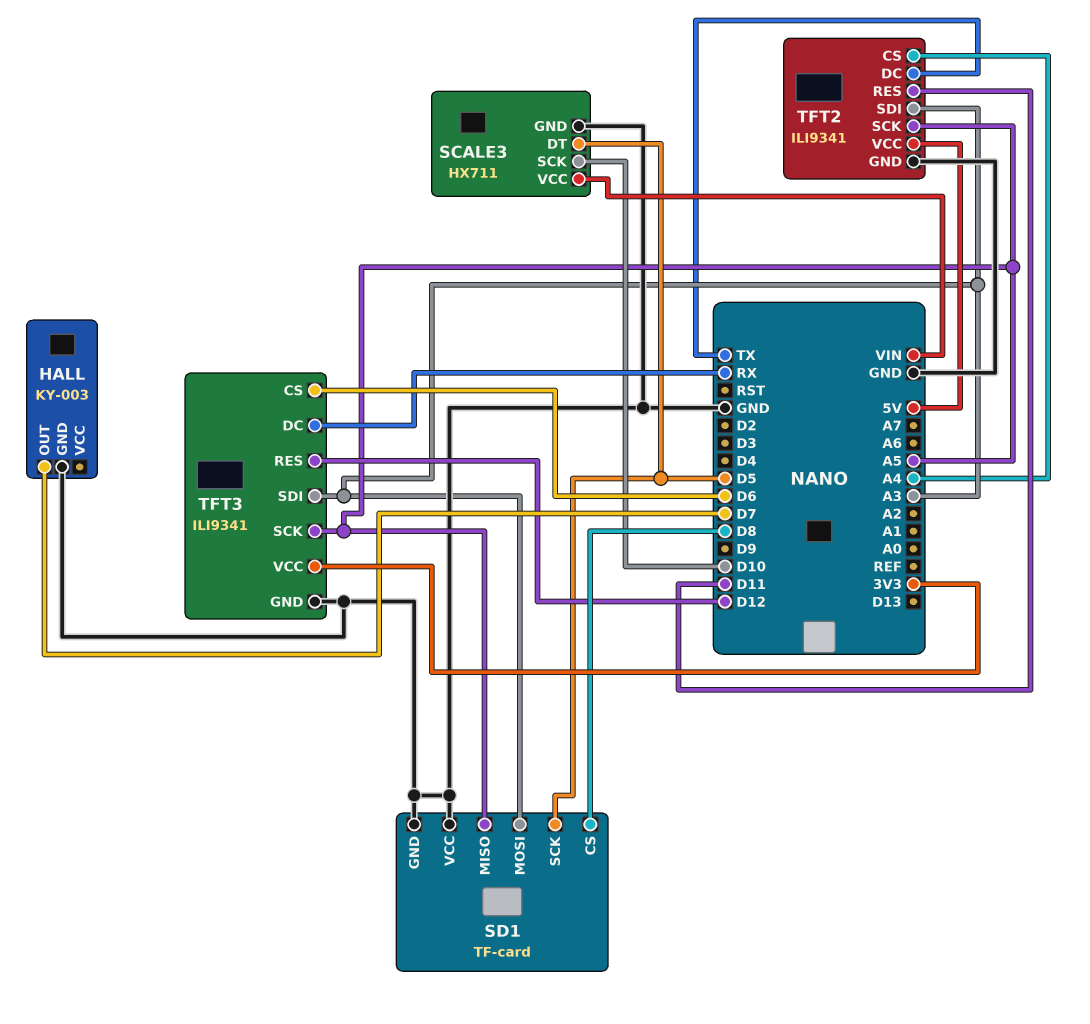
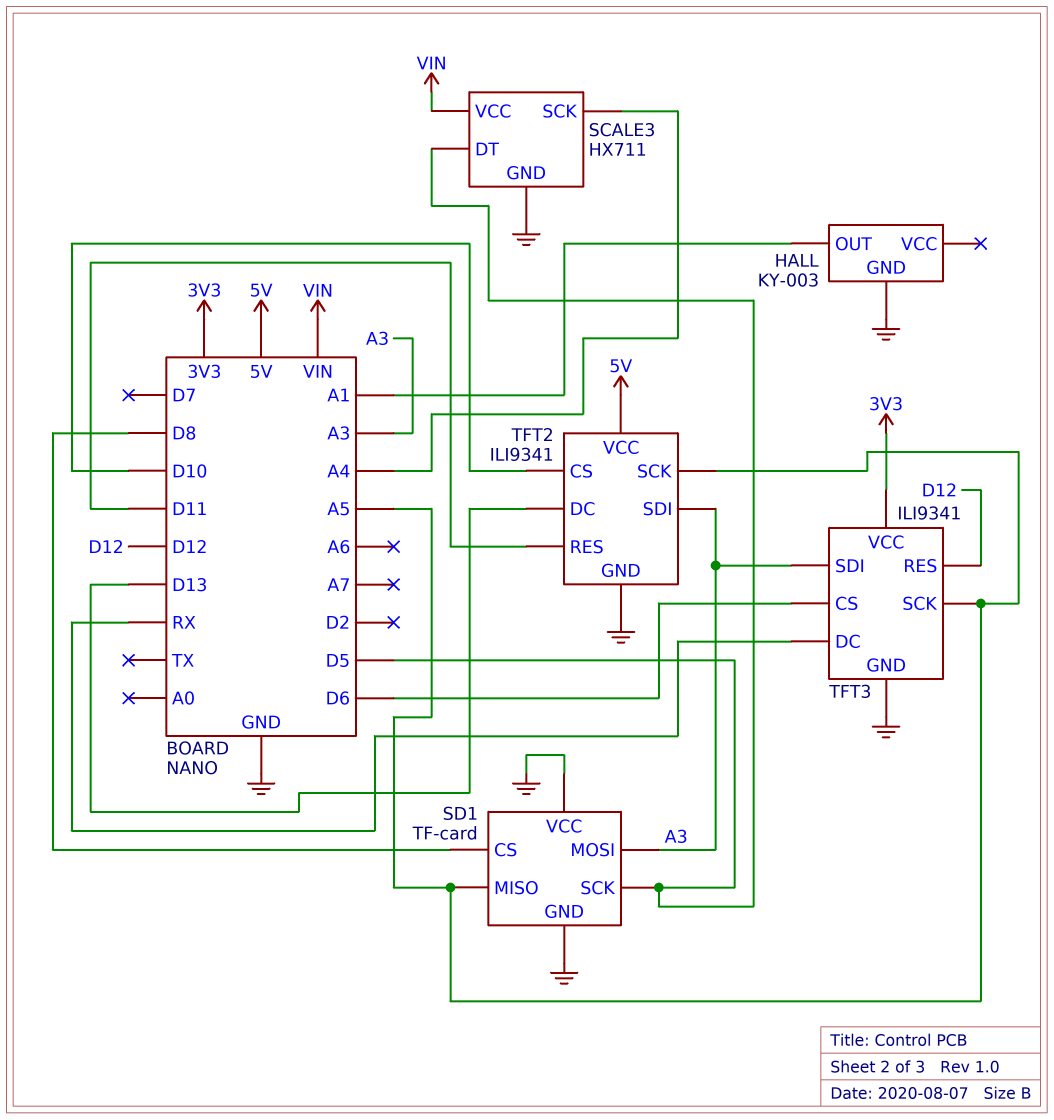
HALL pin OUT: D7 -> A1
SCALE3 pin SCK: D10 -> A4
TFT2 pin CS: A4 -> D10
TFT2 pin DC: TX -> D13

